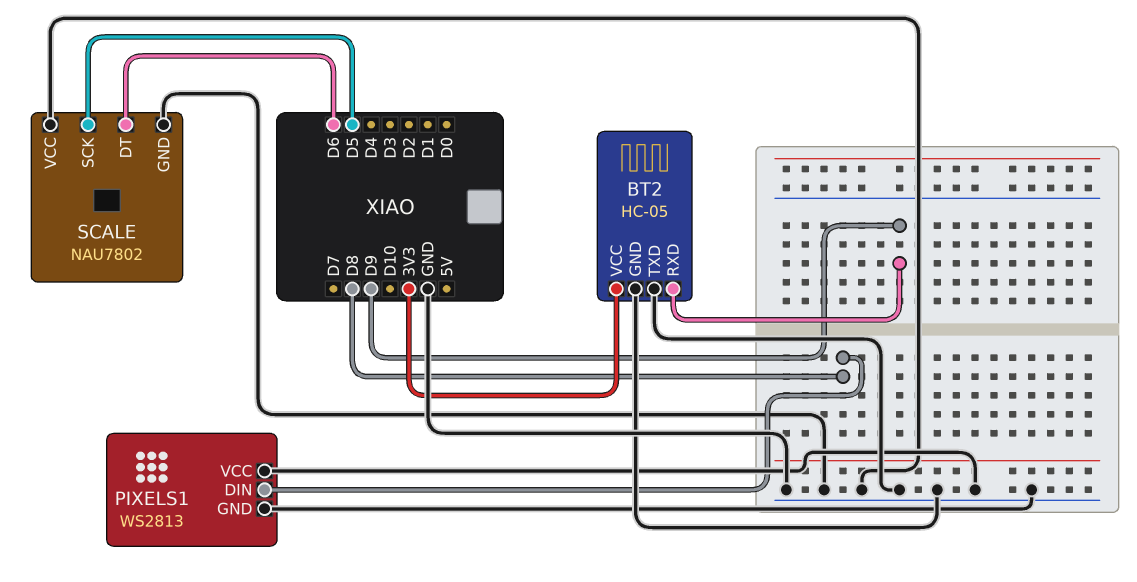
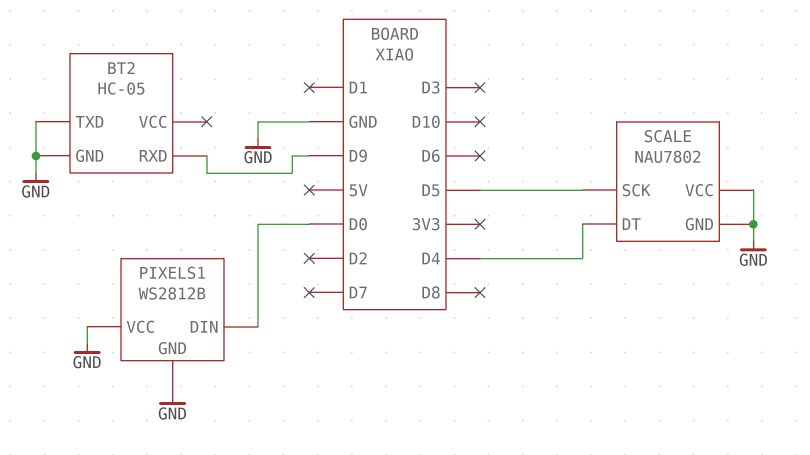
BT2 pin VCC: 3V3 -> none
PIXELS1: WS2813 -> WS2812B
PIXELS1 pin DIN: D8 -> D0
SCALE pin DT: D6 -> D4

